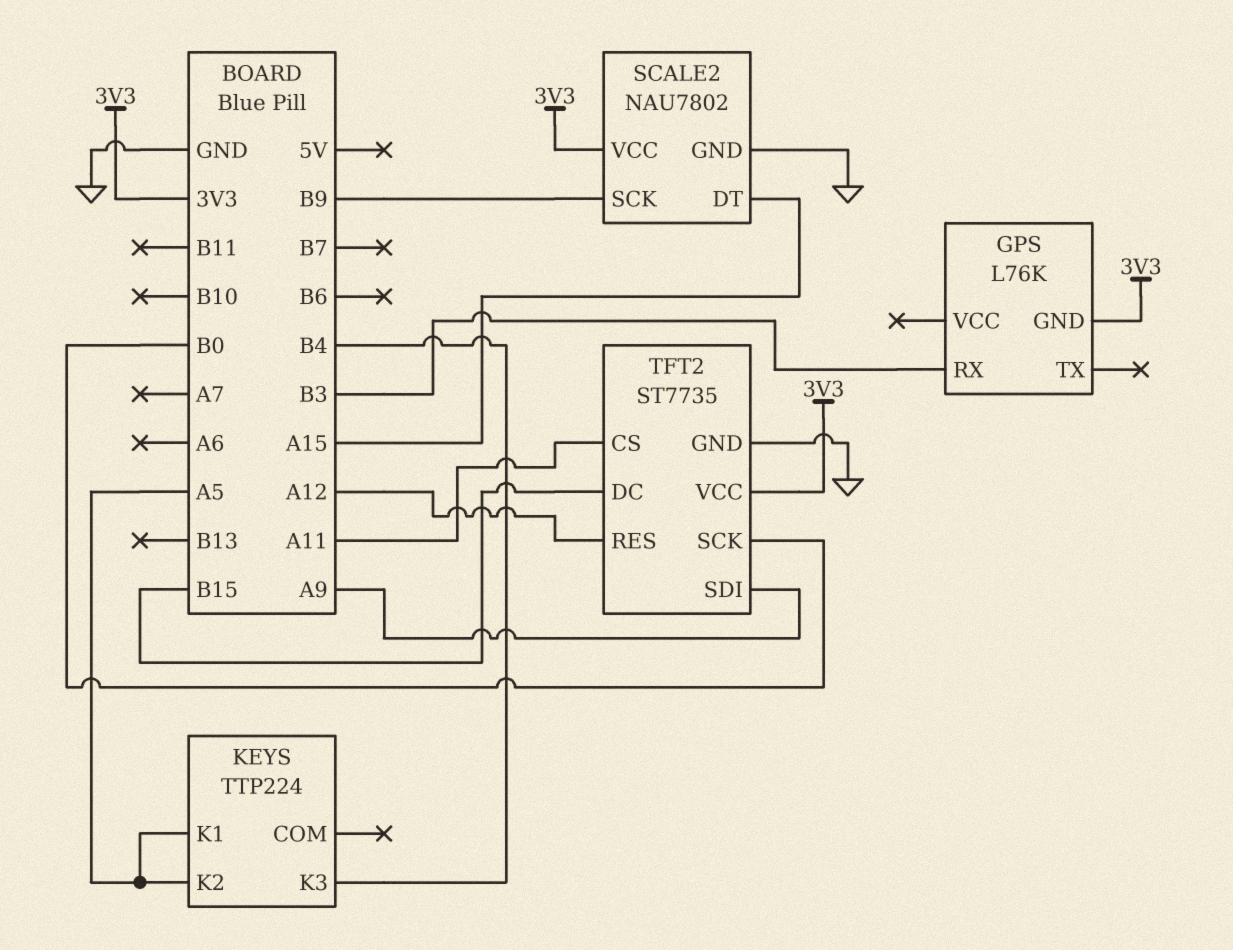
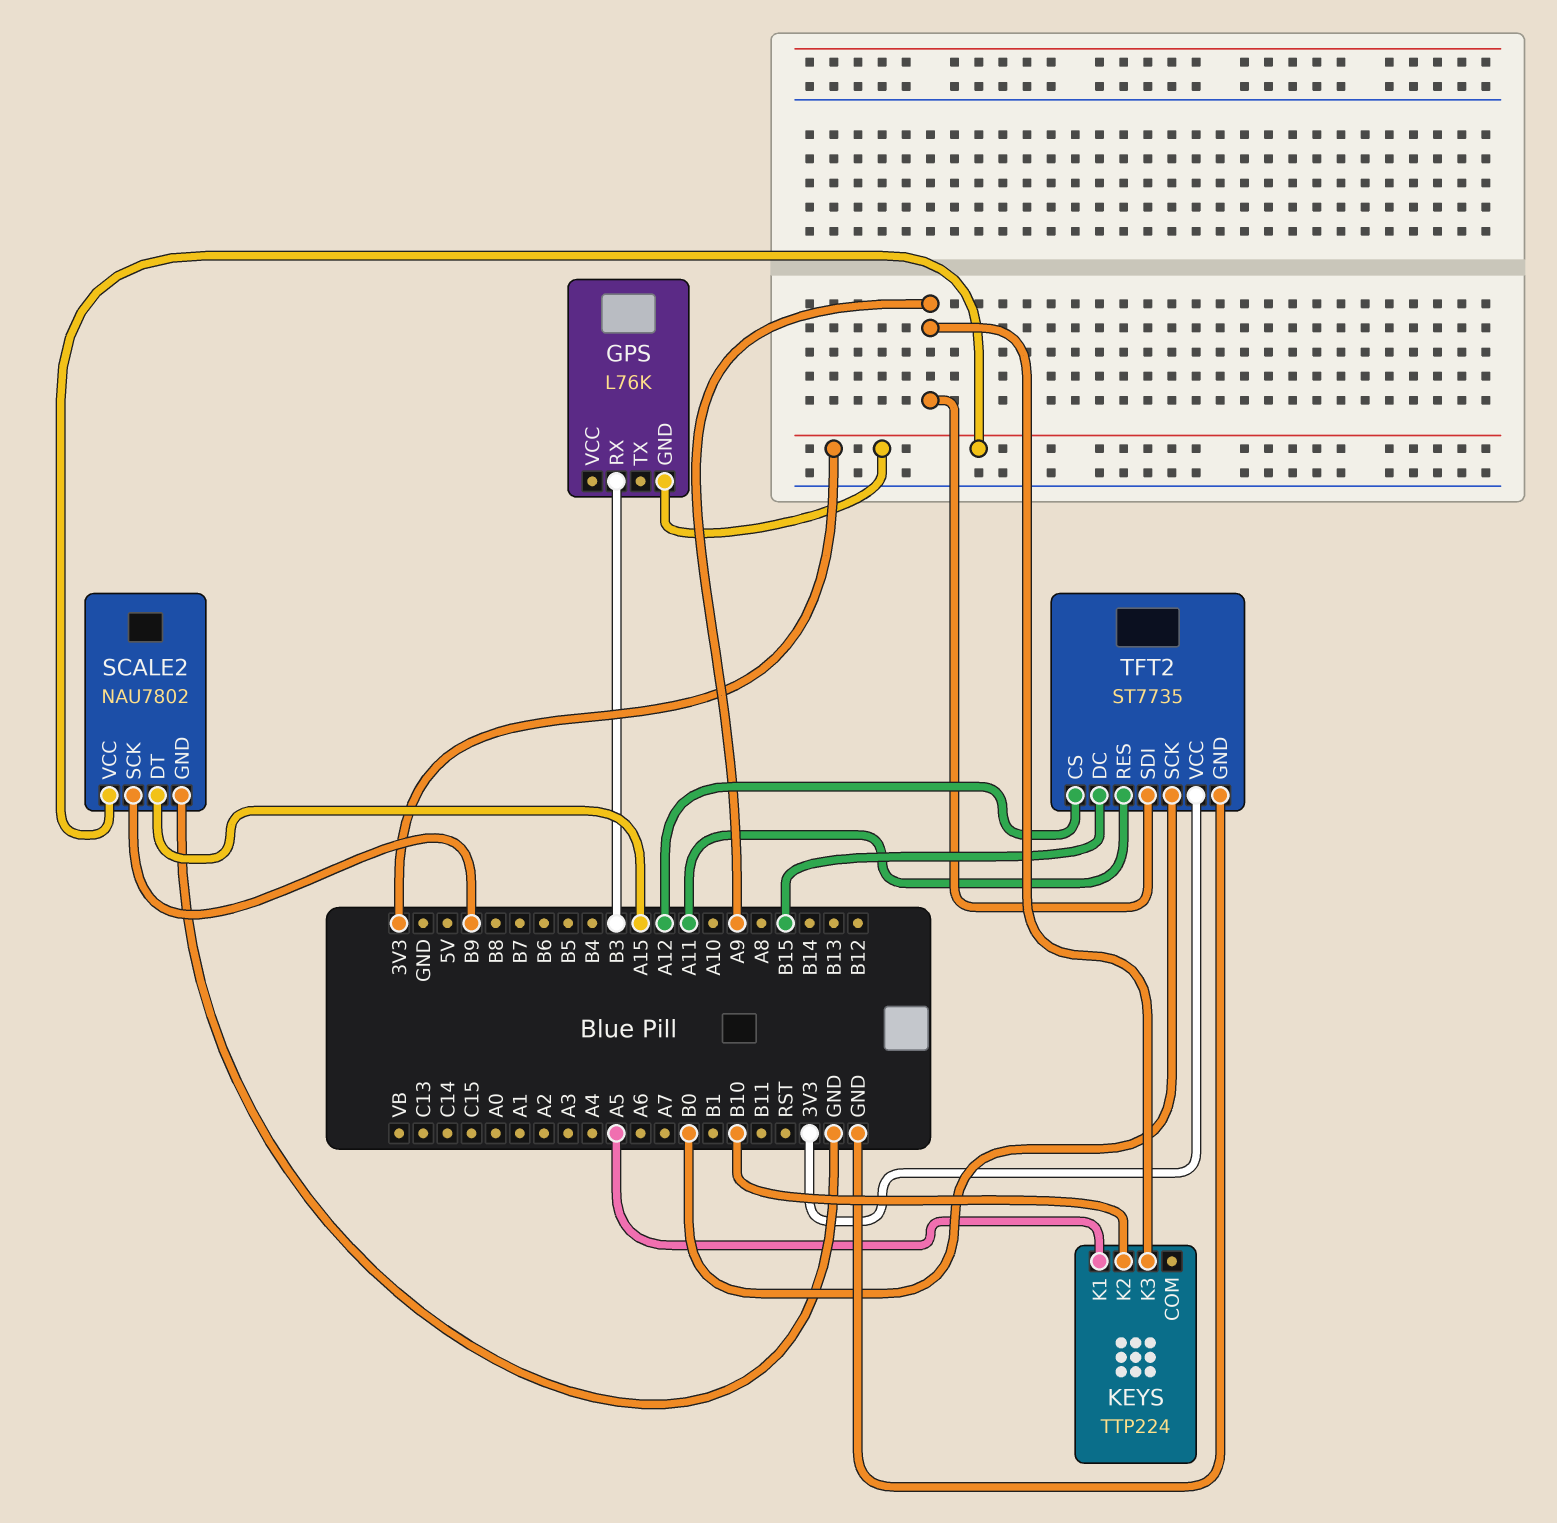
KEYS pin K2: A5 -> B10
KEYS pin K3: B4 -> A9
TFT2 pin CS: A11 -> A12
TFT2 pin RES: A12 -> A11

